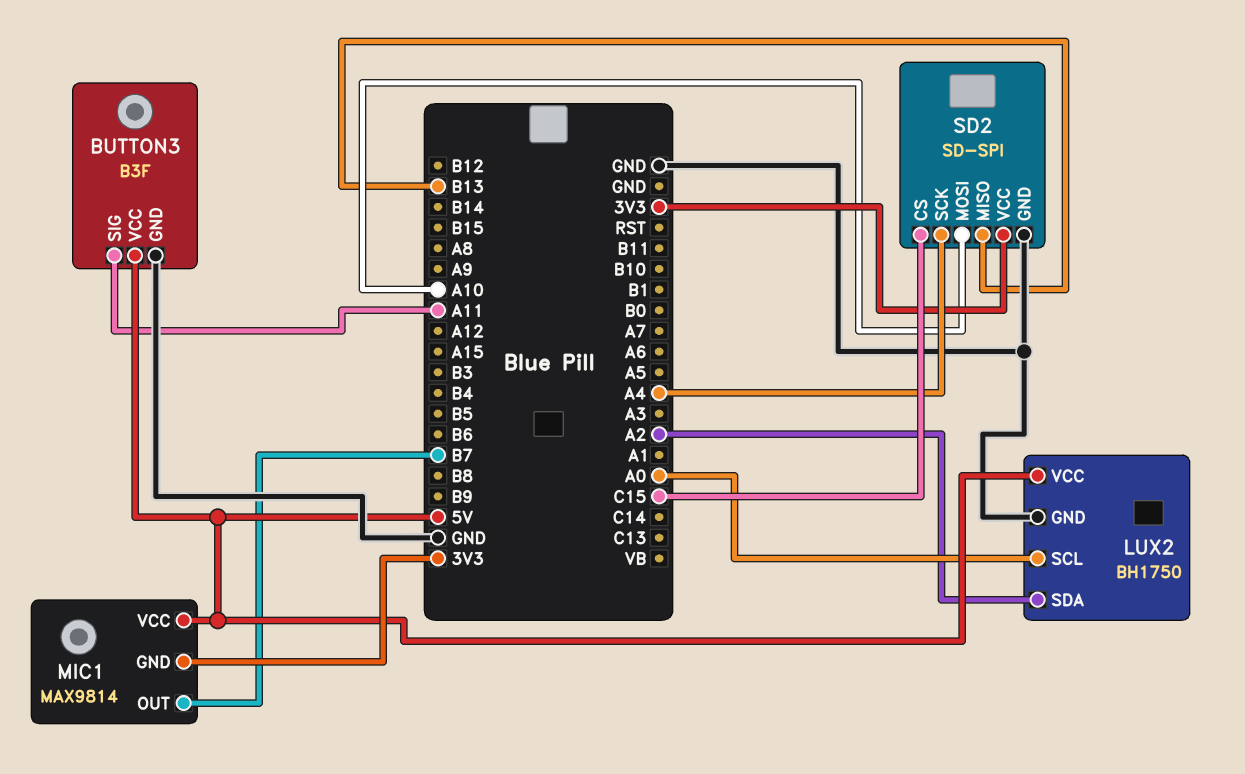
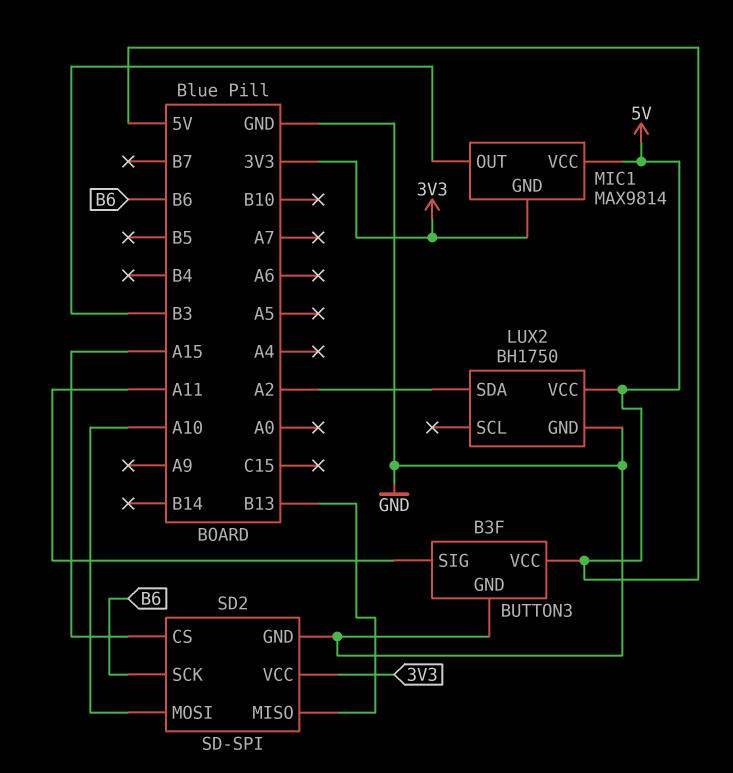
LUX2 pin SCL: A0 -> none
MIC1 pin OUT: B7 -> B3
SD2 pin CS: C15 -> A15
SD2 pin SCK: A4 -> B6

